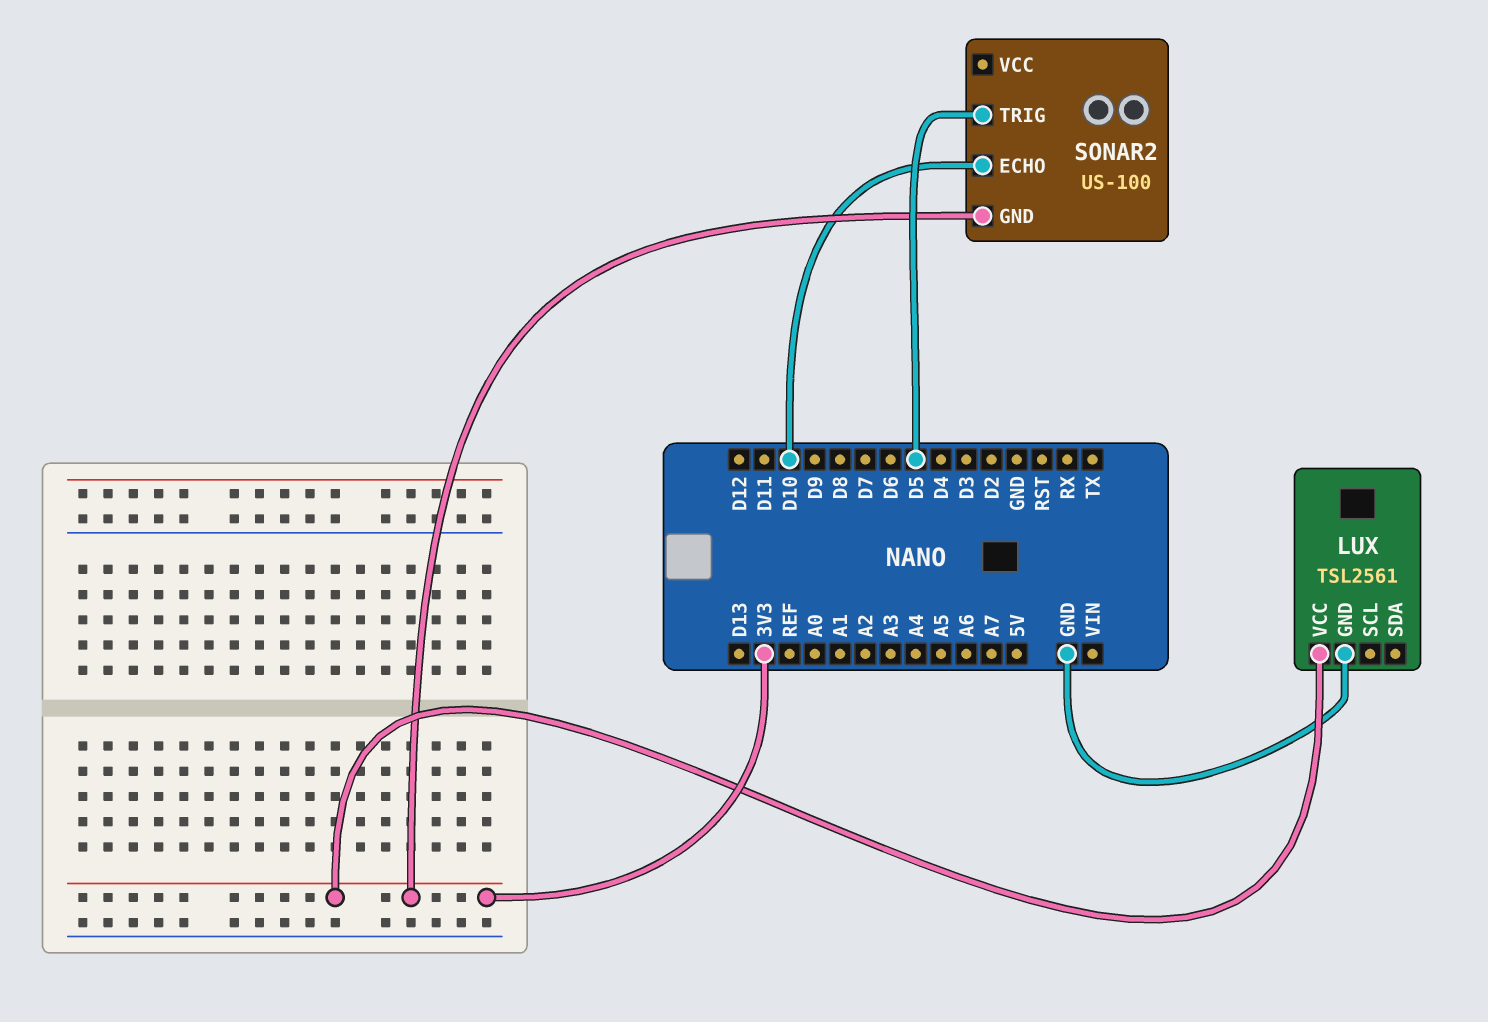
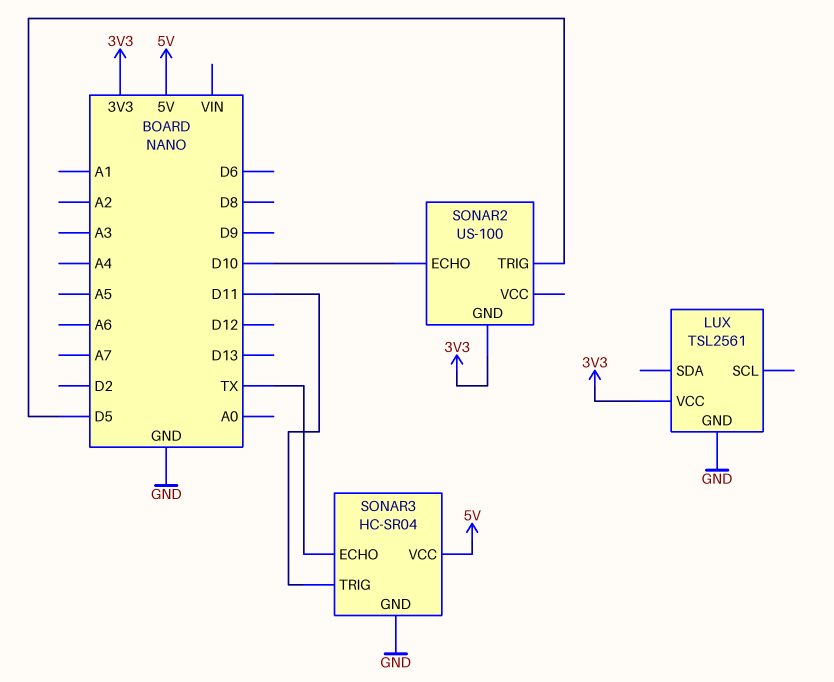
SONAR3: none -> HC-SR04
SONAR3 pin ECHO: none -> TX
SONAR3 pin GND: none -> GND
SONAR3 pin TRIG: none -> D11
SONAR3 pin VCC: none -> 5V

